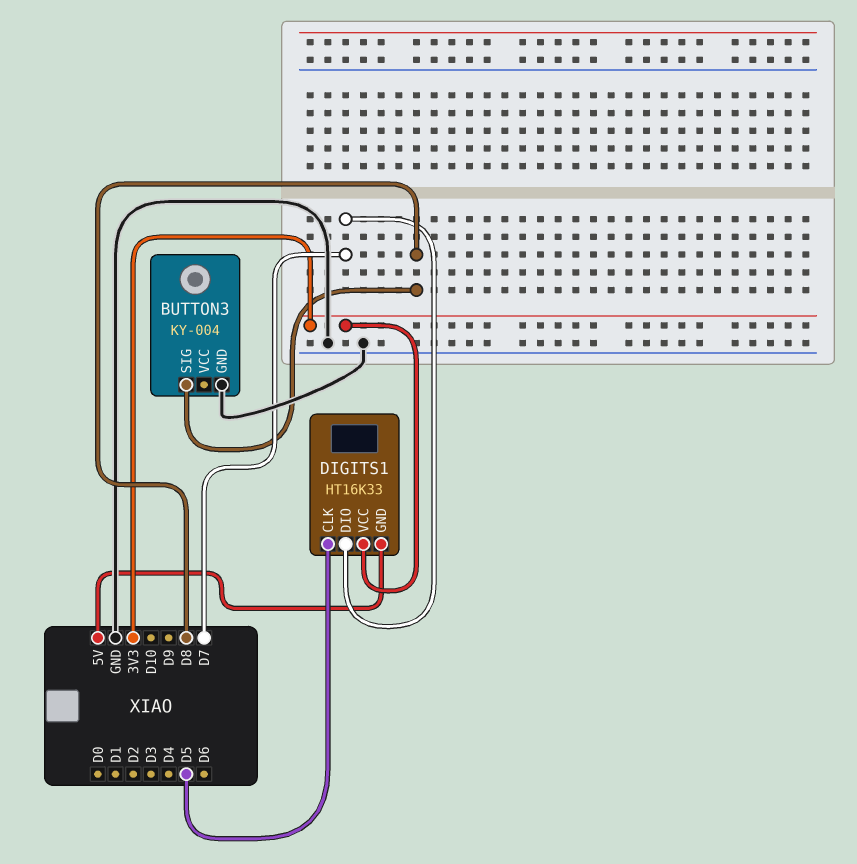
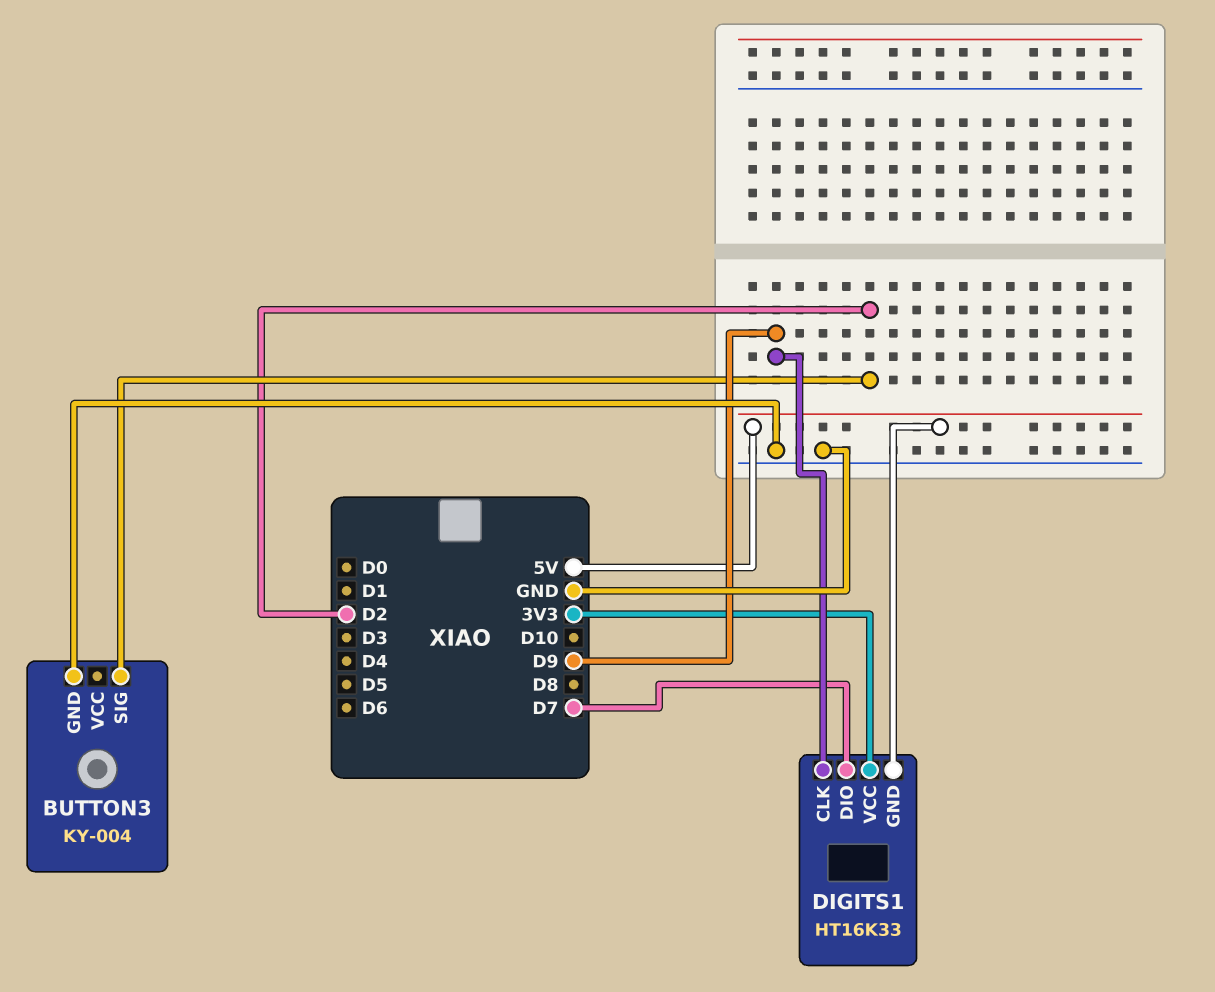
BUTTON3 pin SIG: D8 -> D2
DIGITS1 pin CLK: D5 -> D9

